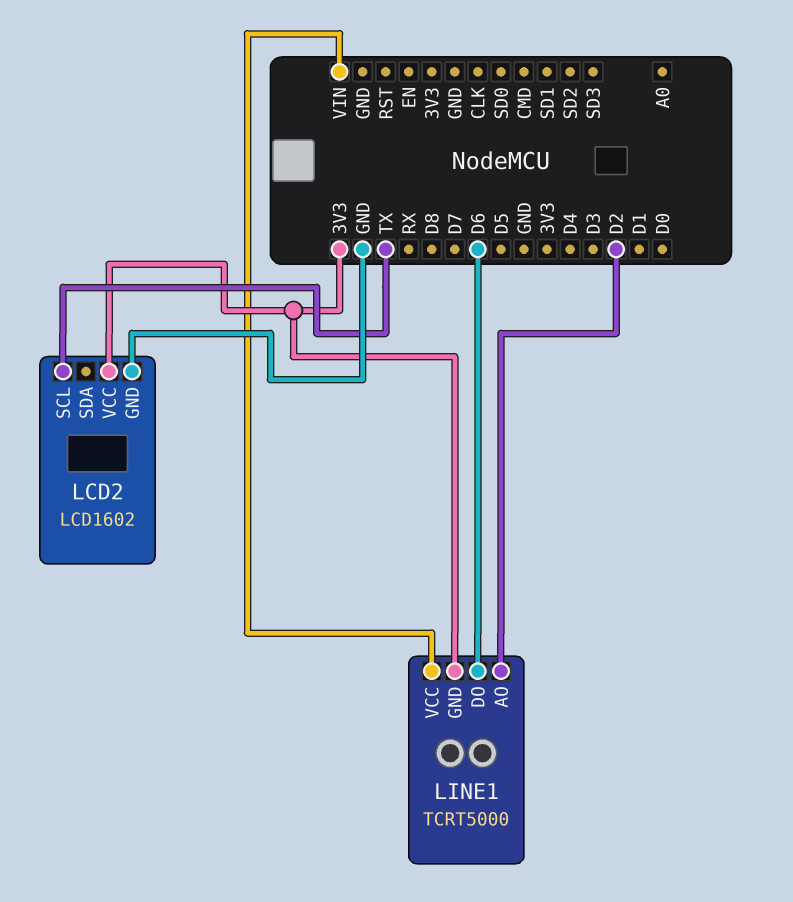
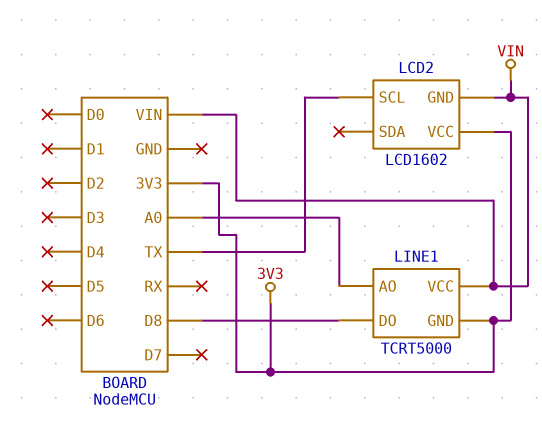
LCD2 pin GND: GND -> VIN
LINE1 pin AO: D2 -> A0
LINE1 pin DO: D6 -> D8

